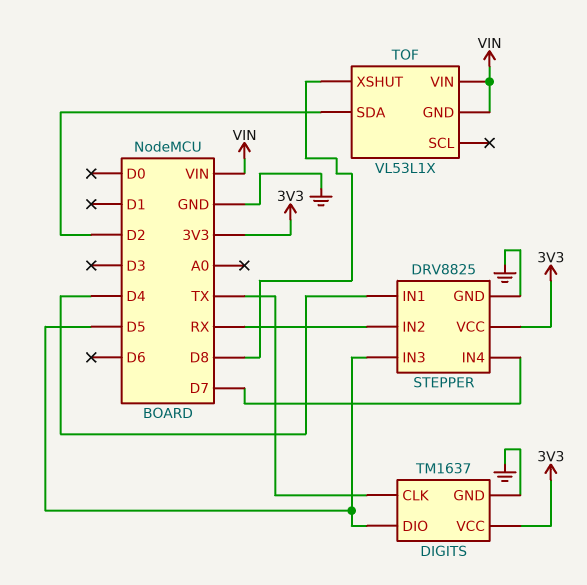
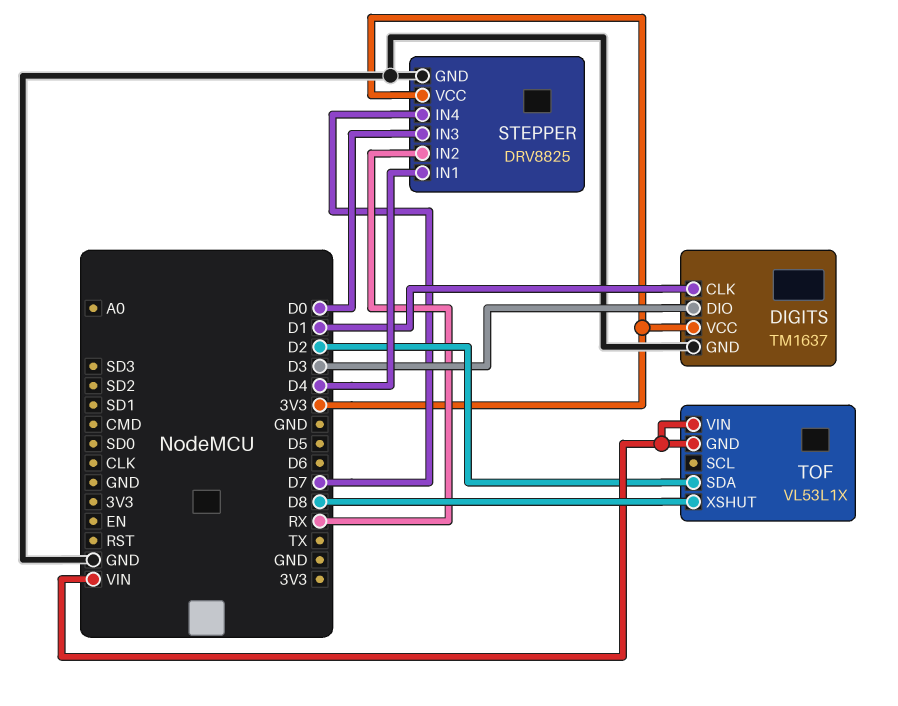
DIGITS pin CLK: TX -> D1
DIGITS pin DIO: D5 -> D3
STEPPER pin IN3: D5 -> D0

